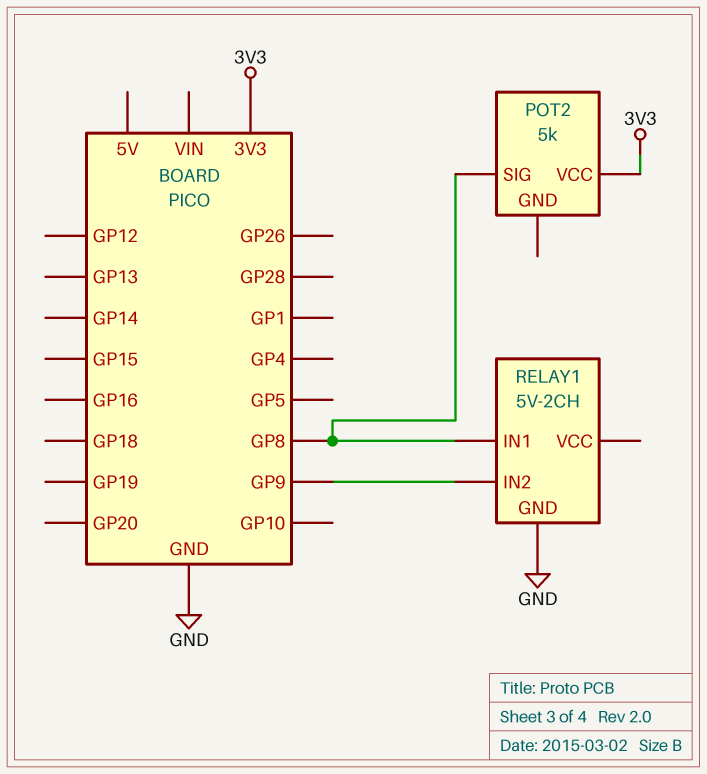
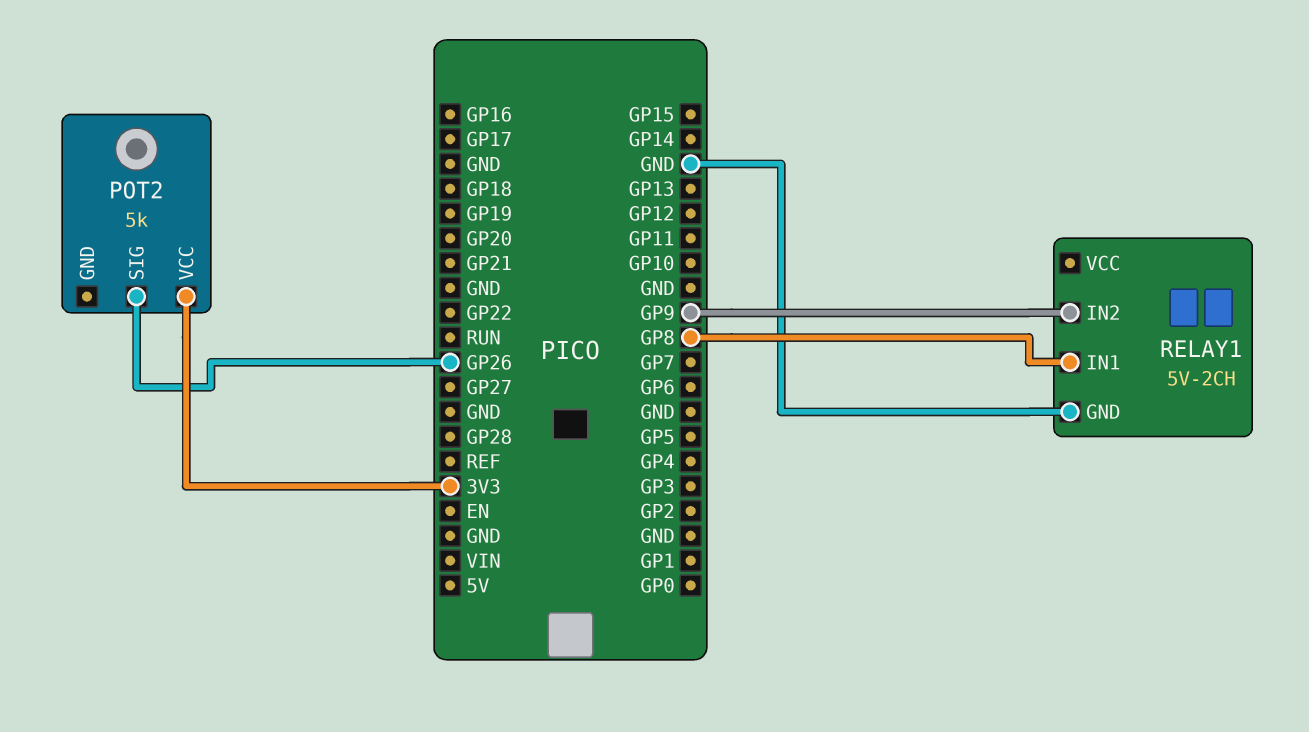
POT2 pin SIG: GP8 -> GP26

